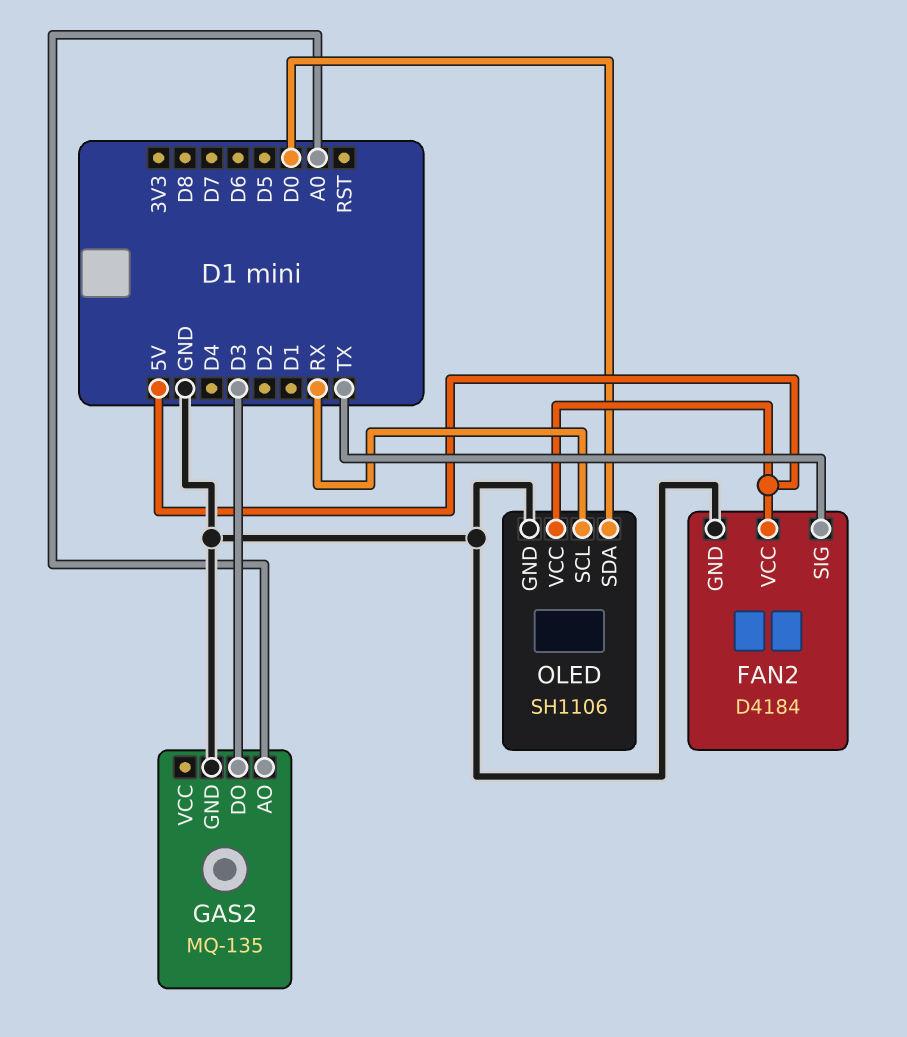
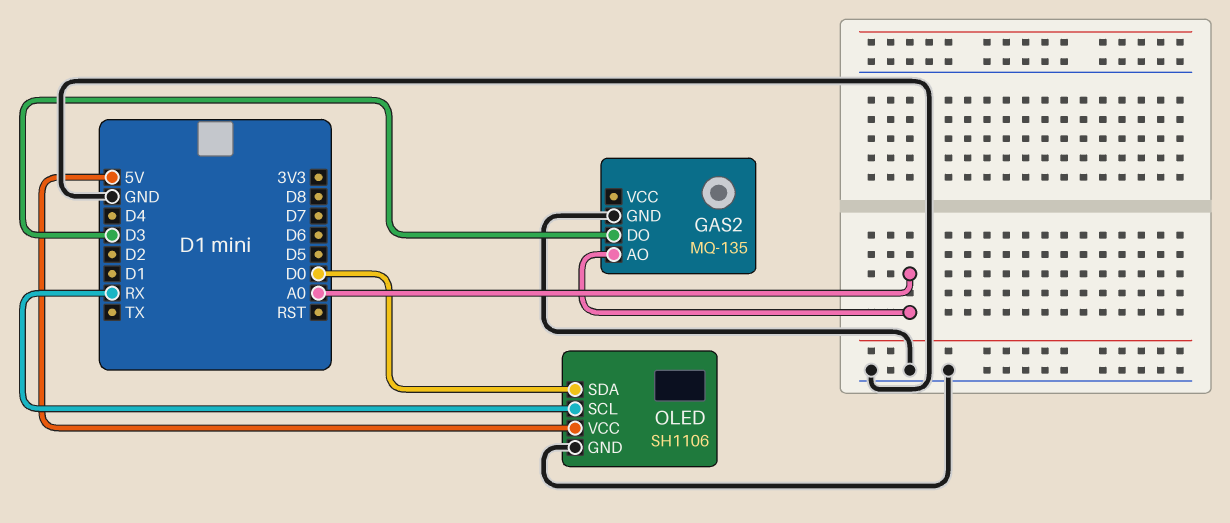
FAN2: D4184 -> none
FAN2 pin GND: GND -> none
FAN2 pin SIG: TX -> none
FAN2 pin VCC: 5V -> none

